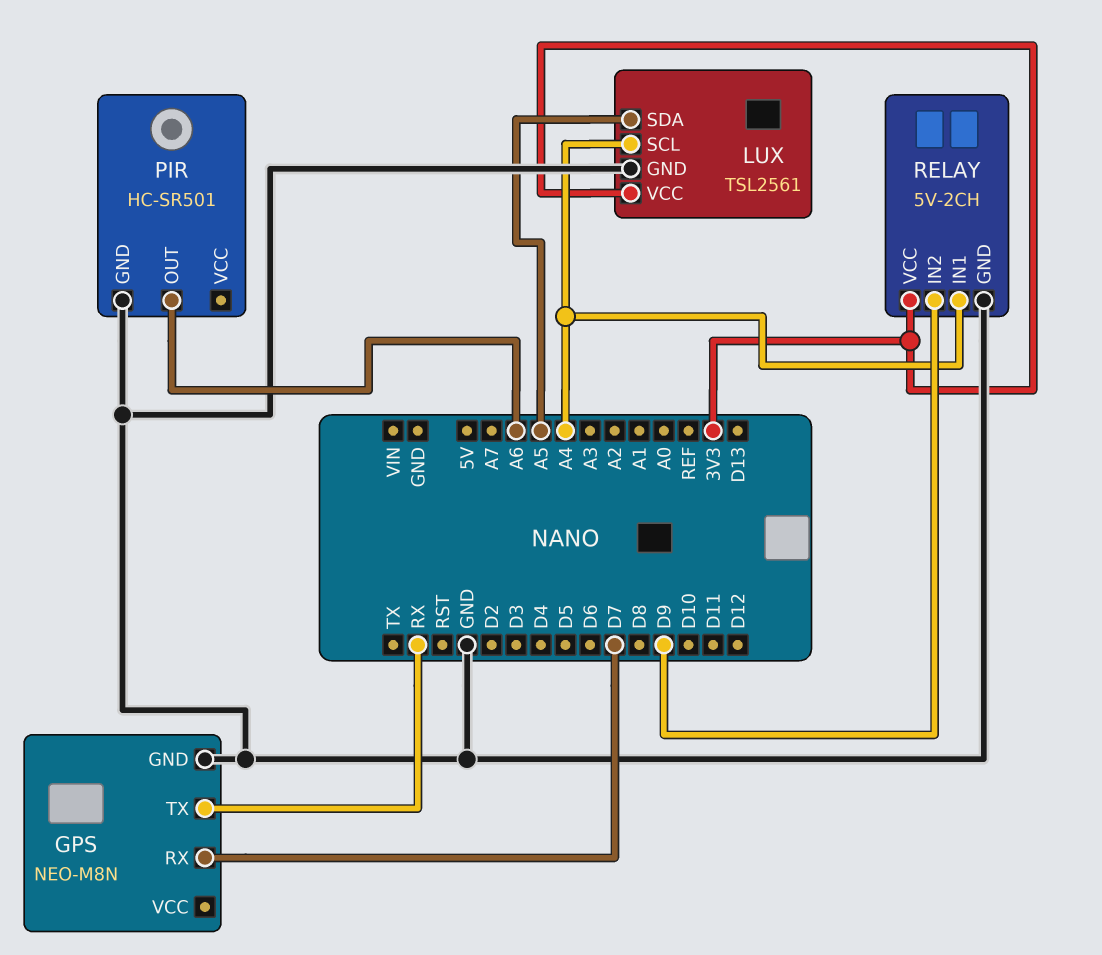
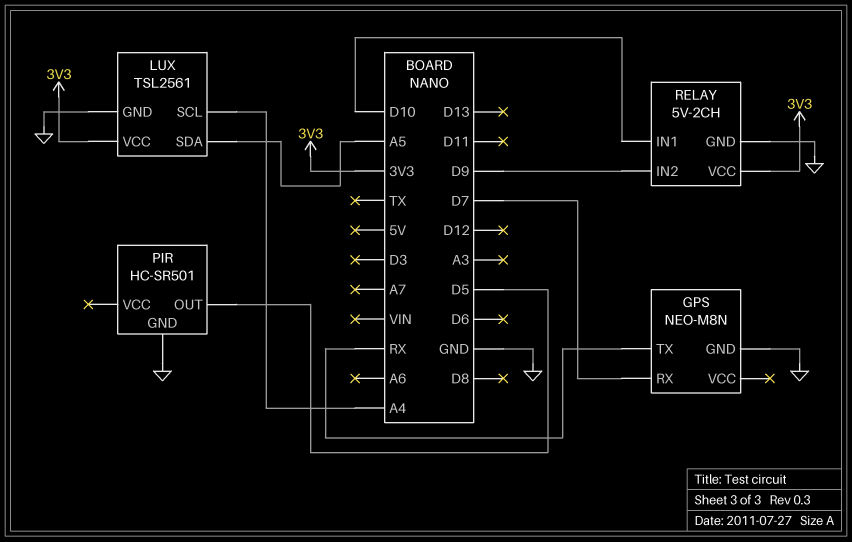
PIR pin OUT: A6 -> D5
RELAY pin IN1: A4 -> D10

